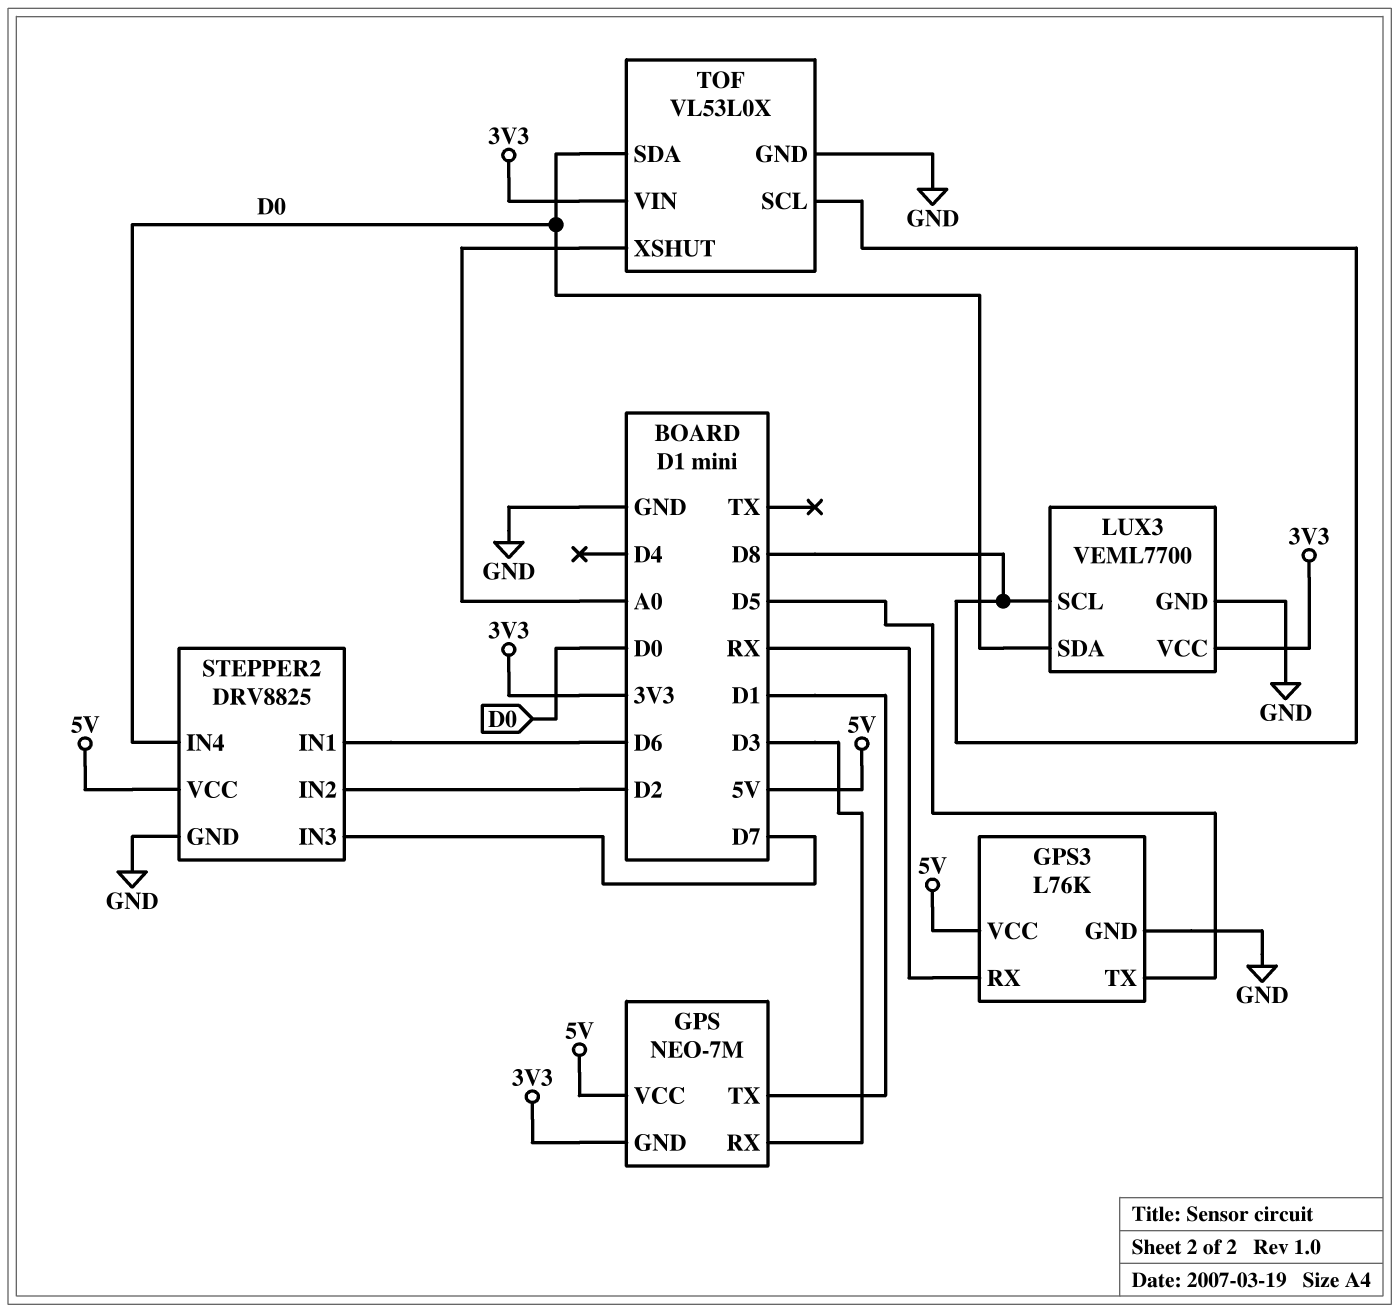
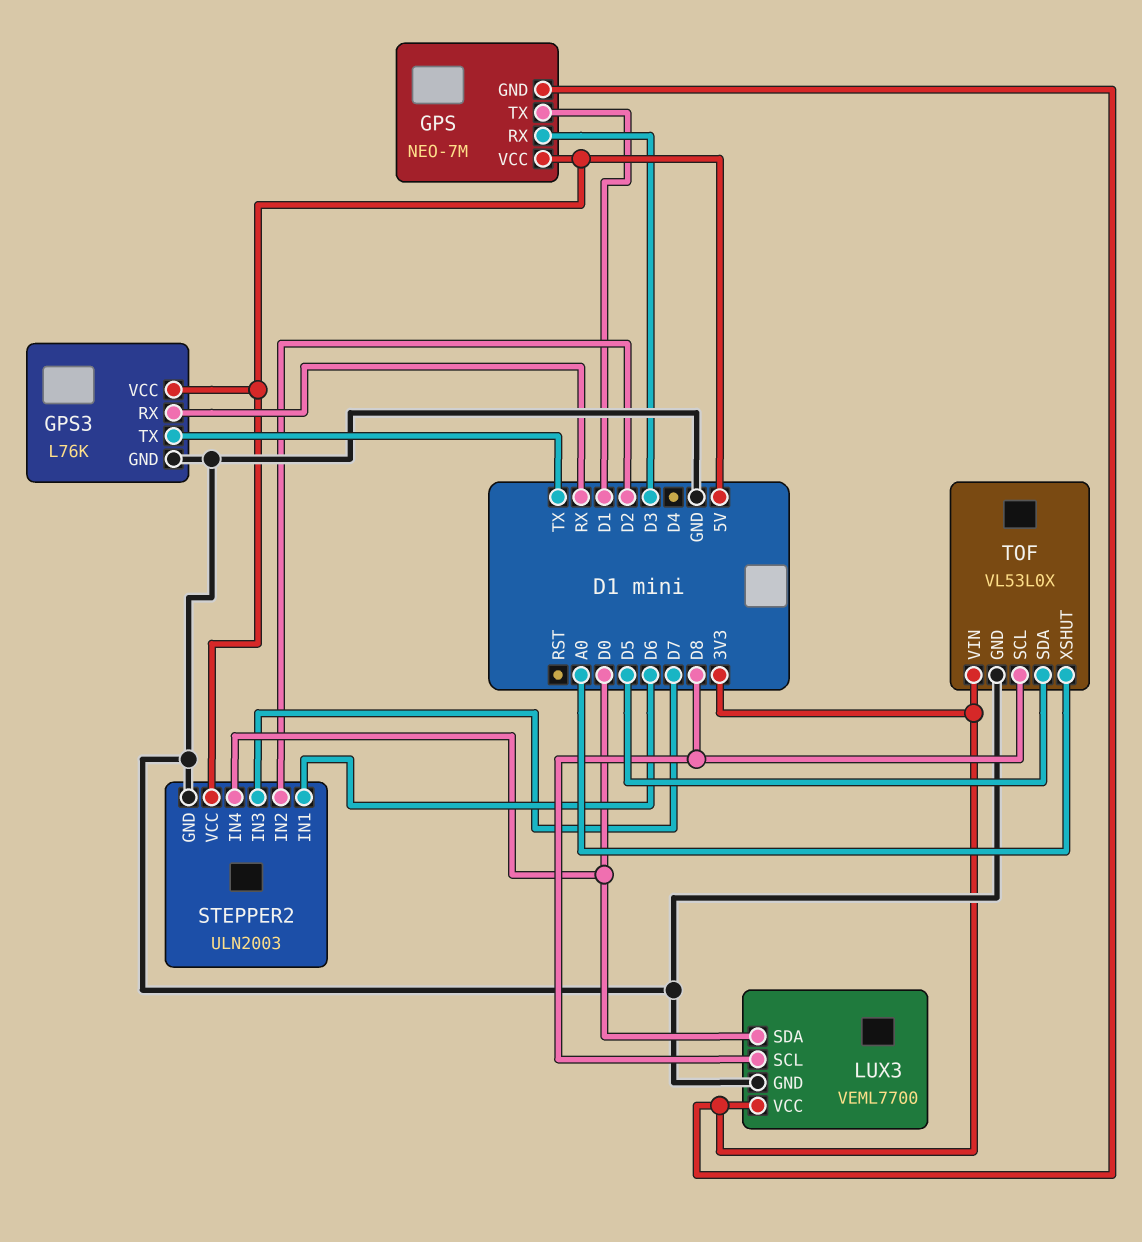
GPS3 pin TX: D5 -> TX
STEPPER2: DRV8825 -> ULN2003
TOF pin SDA: D0 -> D5

